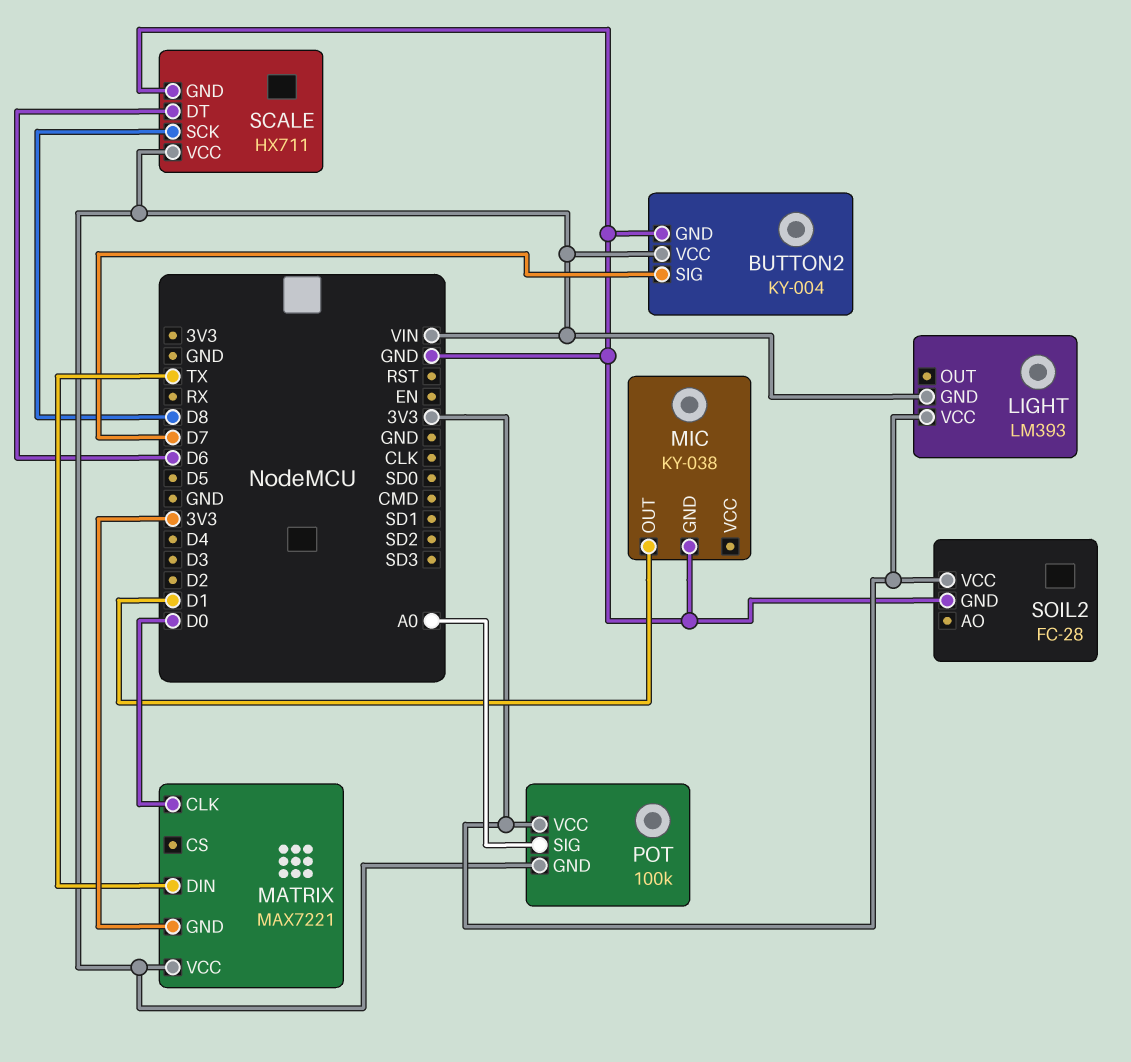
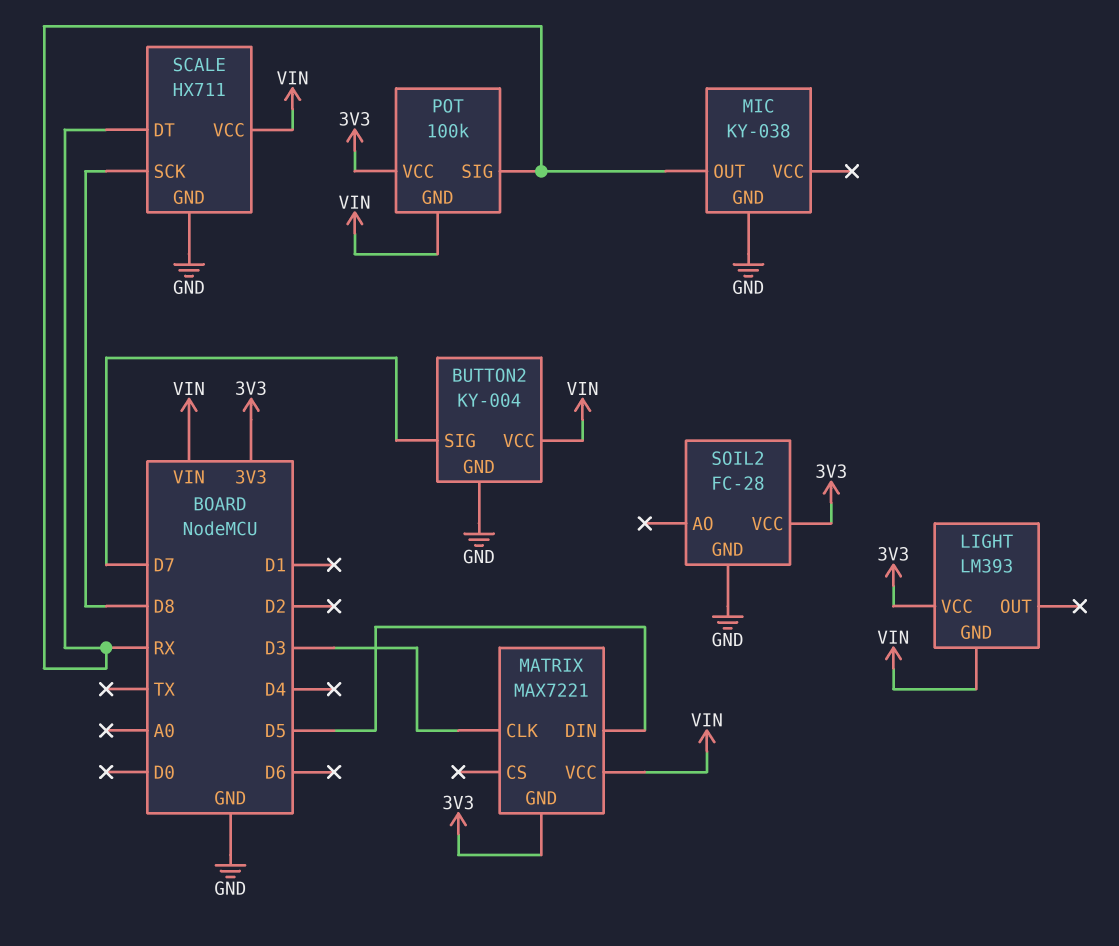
MATRIX pin CLK: D0 -> D3
MATRIX pin DIN: TX -> D5
MIC pin OUT: D1 -> RX
POT pin SIG: A0 -> RX
SCALE pin DT: D6 -> RX

